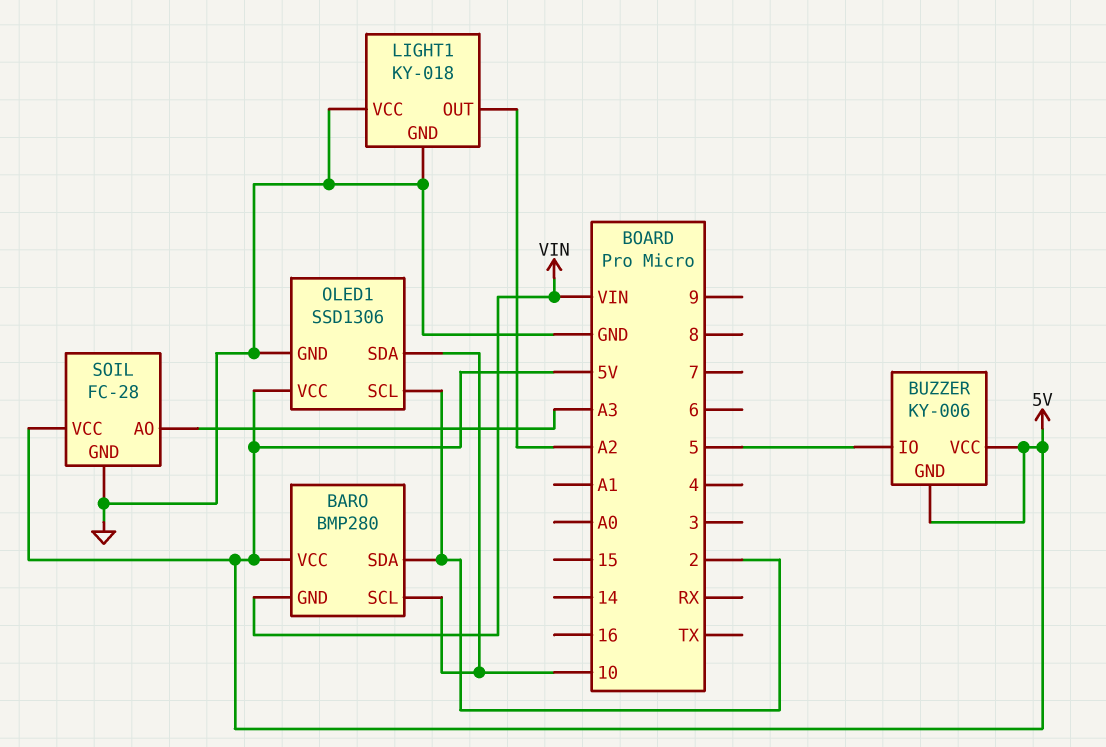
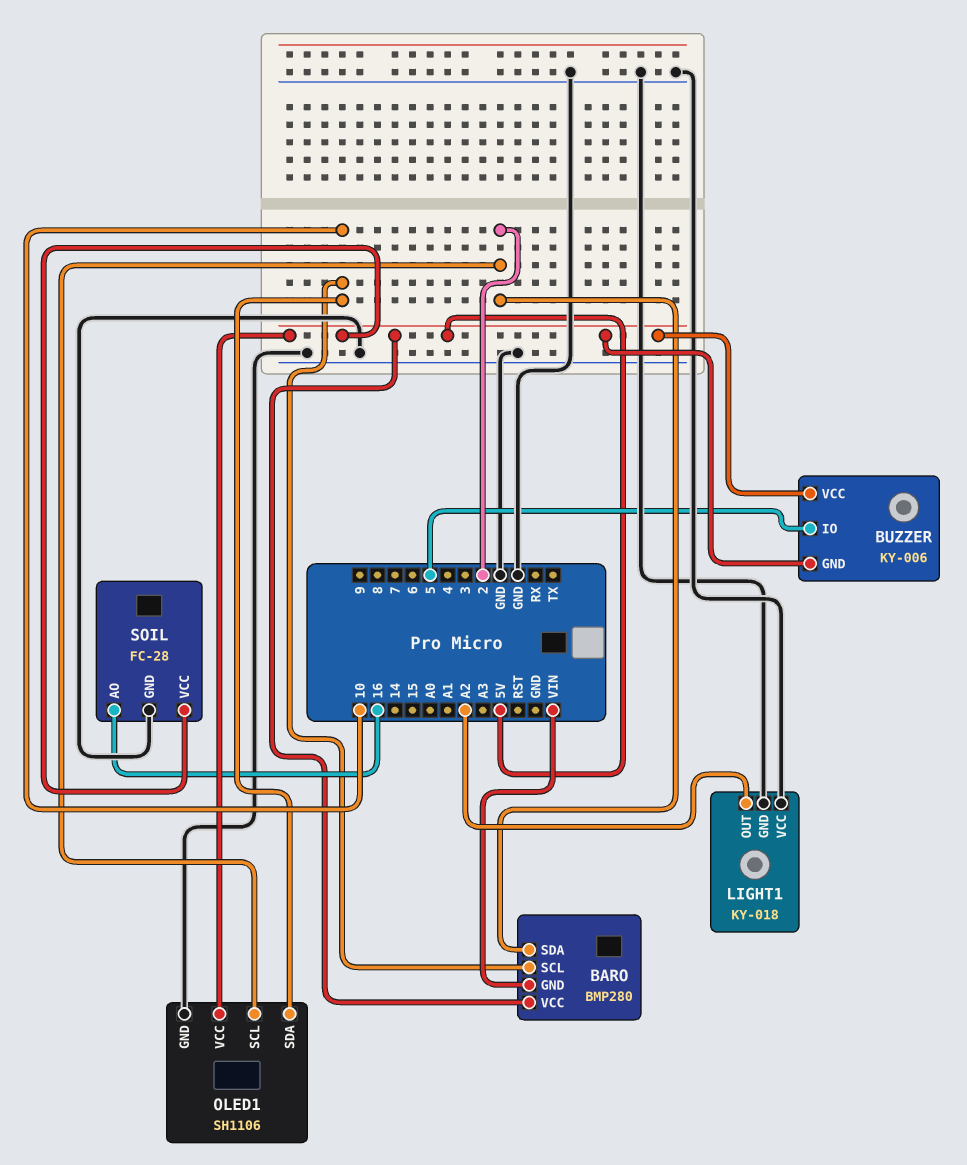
OLED1: SSD1306 -> SH1106
SOIL pin AO: A3 -> 16

